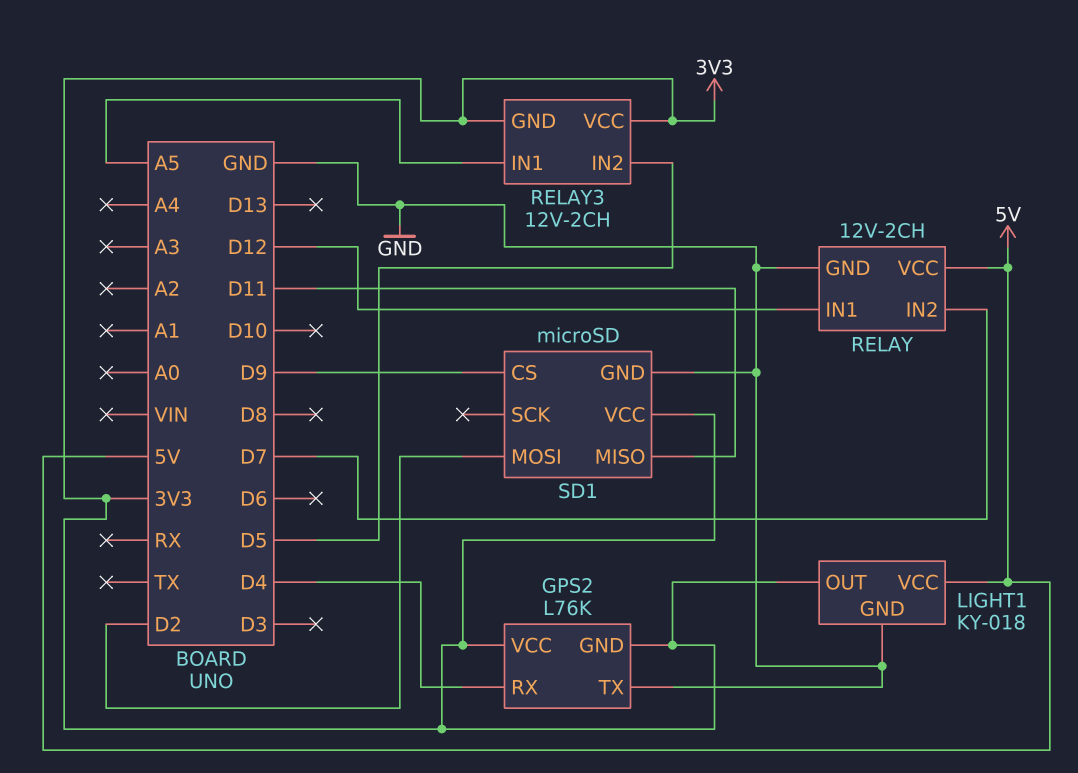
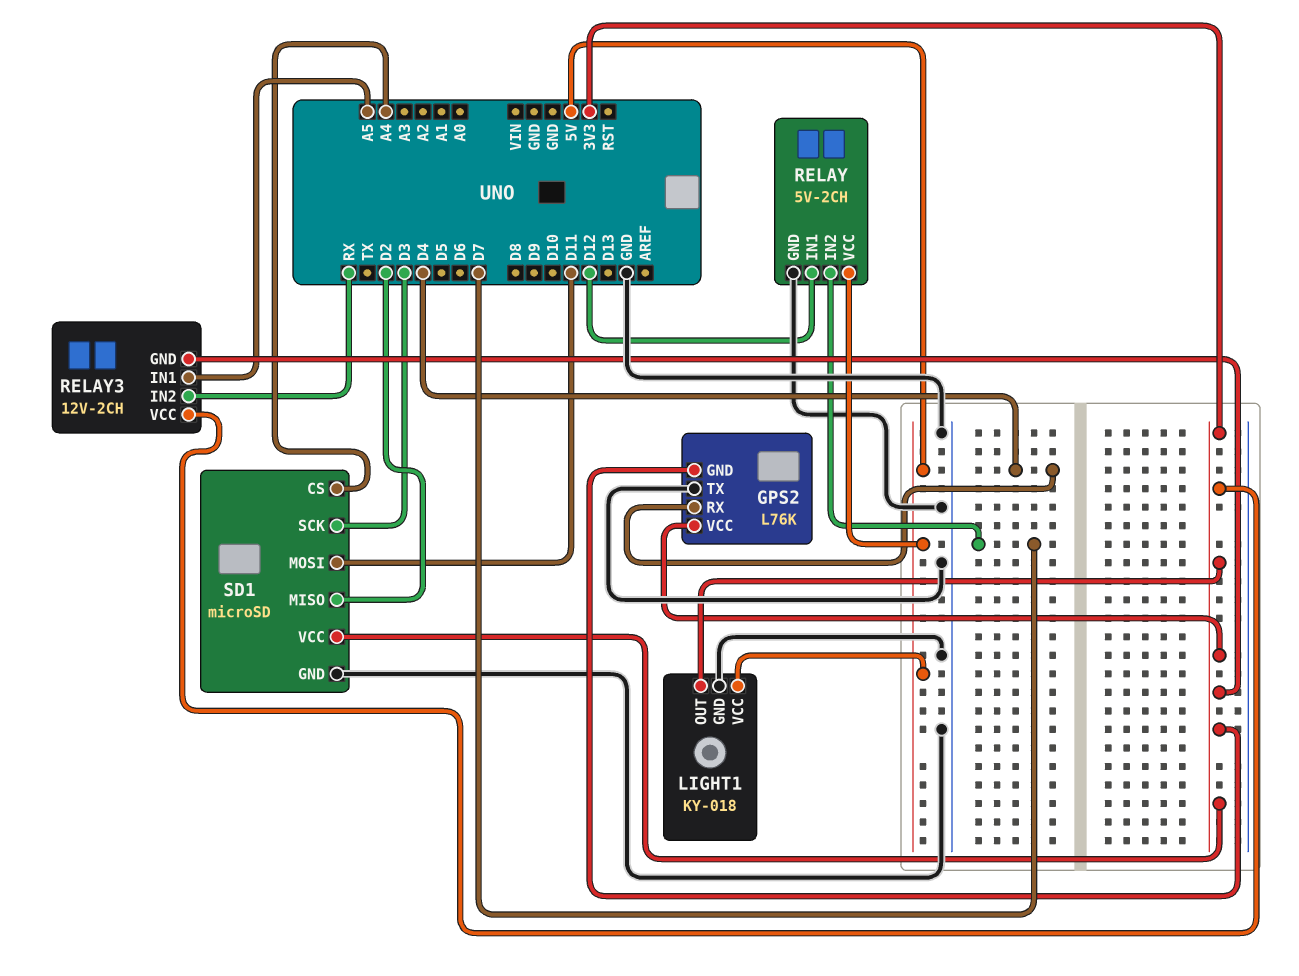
RELAY: 12V-2CH -> 5V-2CH
RELAY3 pin IN2: D5 -> RX
SD1 pin CS: D9 -> A4
SD1 pin MISO: D11 -> D2
SD1 pin MOSI: D2 -> D11
SD1 pin SCK: none -> D3

